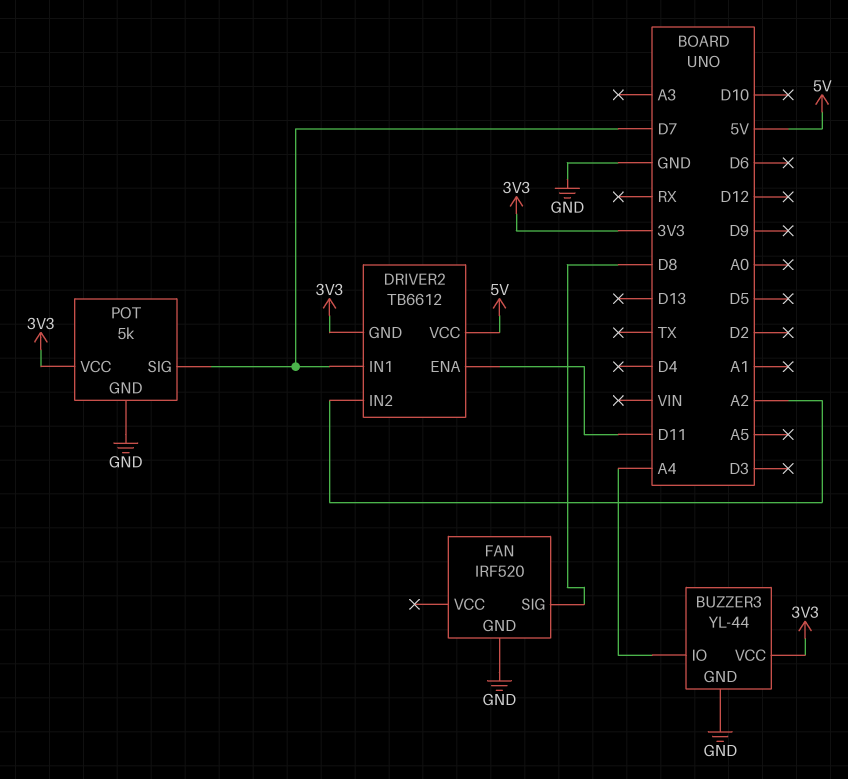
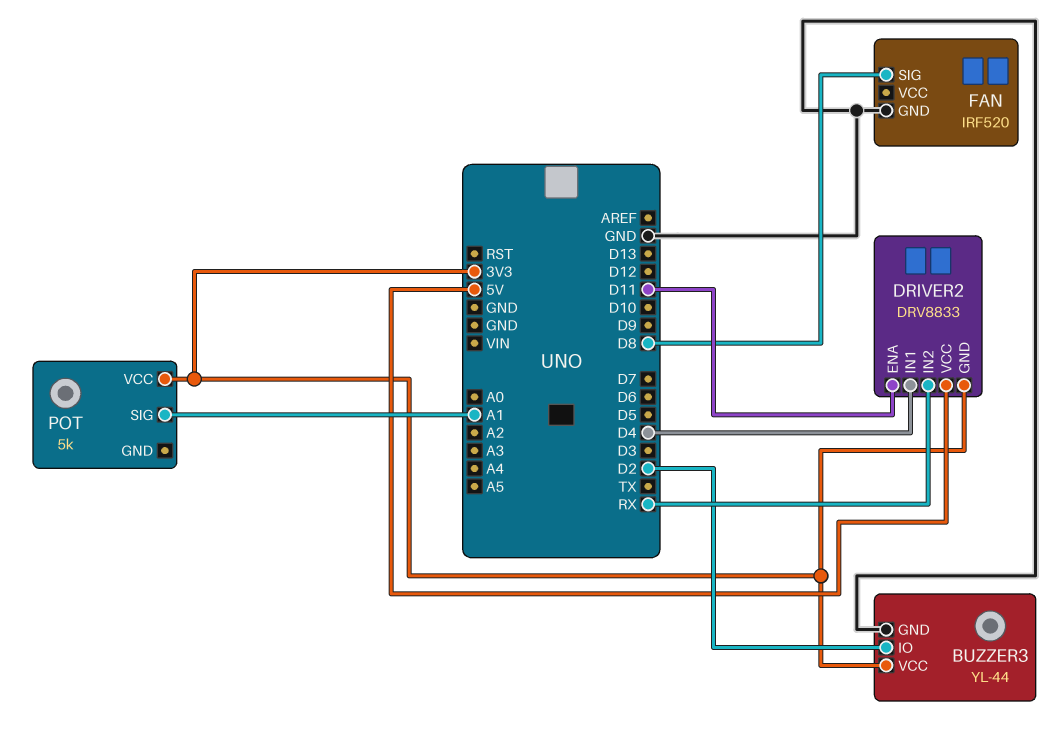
BUZZER3 pin IO: A4 -> D2
DRIVER2: TB6612 -> DRV8833
DRIVER2 pin IN1: D7 -> D4
DRIVER2 pin IN2: A2 -> RX
POT pin GND: GND -> none
POT pin SIG: D7 -> A1

